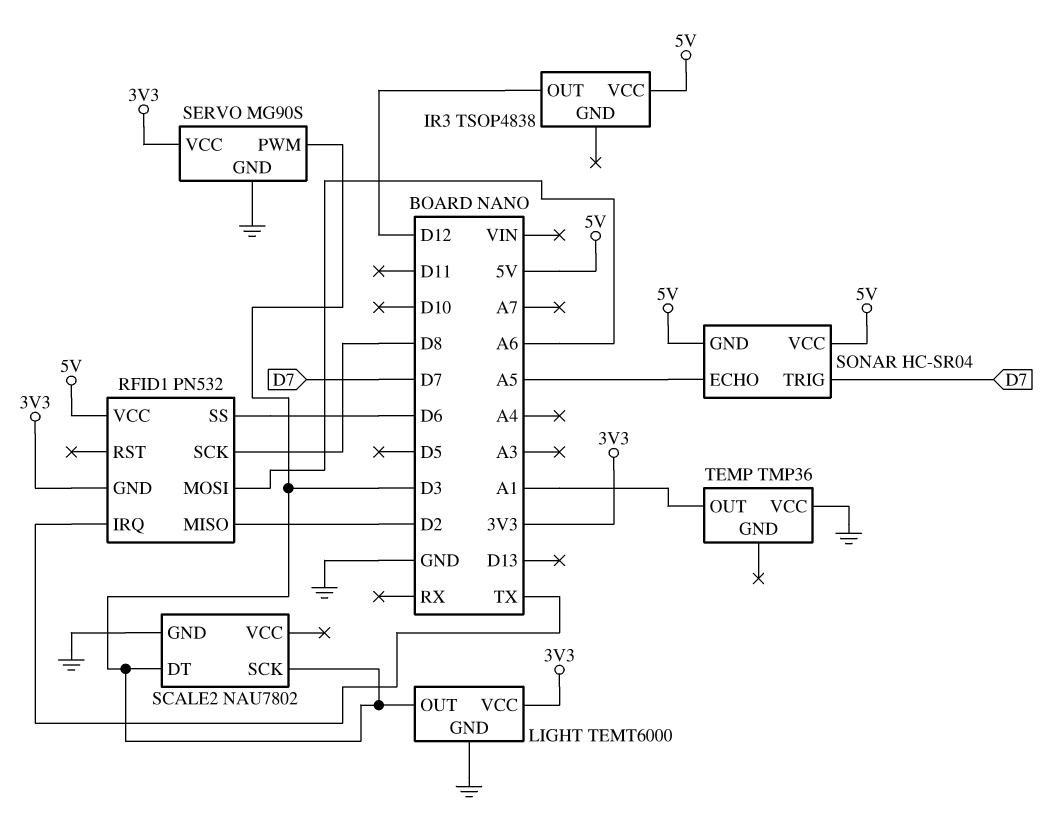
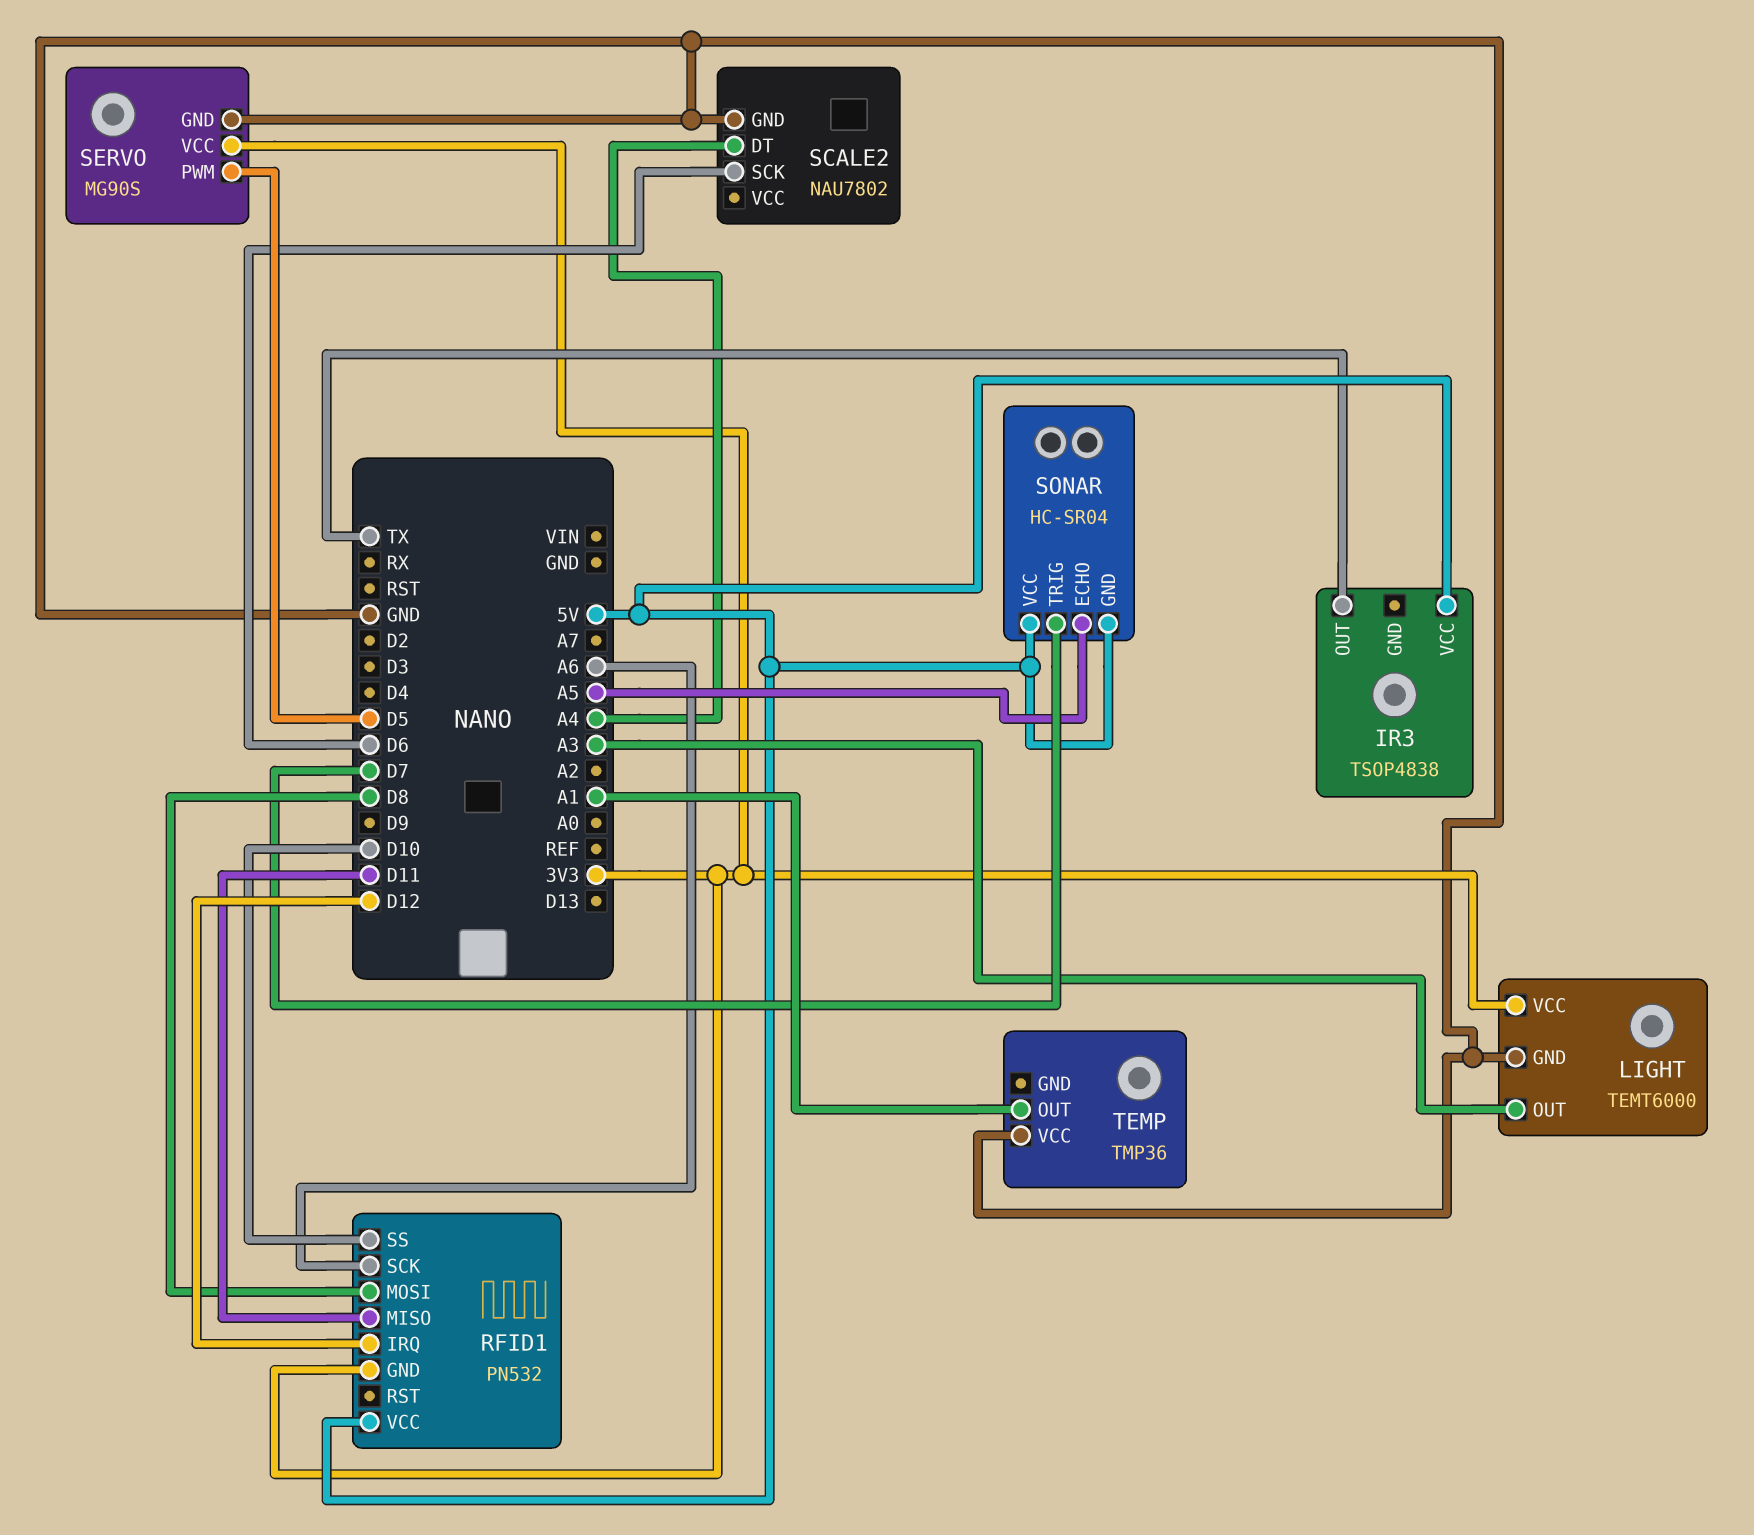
IR3 pin OUT: D12 -> TX
LIGHT pin OUT: D3 -> A3
RFID1 pin IRQ: TX -> D12
RFID1 pin MISO: D2 -> D11
RFID1 pin MOSI: A6 -> D8
RFID1 pin SCK: D8 -> A6
RFID1 pin SS: D6 -> D10
SCALE2 pin DT: D3 -> A4
SCALE2 pin SCK: D3 -> D6
SERVO pin PWM: D3 -> D5

